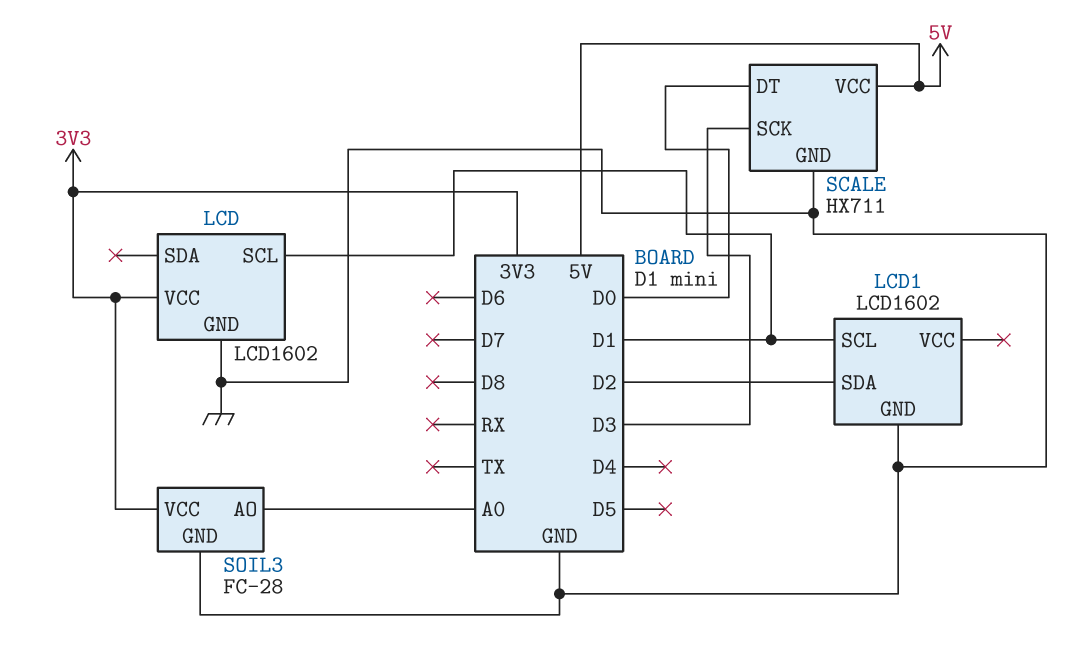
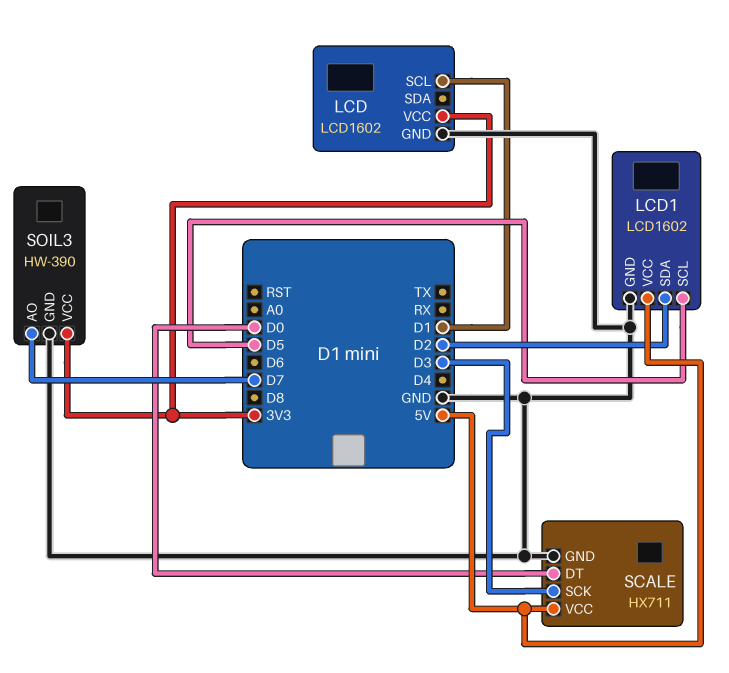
LCD1 pin SCL: D1 -> D5
LCD1 pin VCC: none -> 5V
SOIL3: FC-28 -> HW-390
SOIL3 pin AO: A0 -> D7

